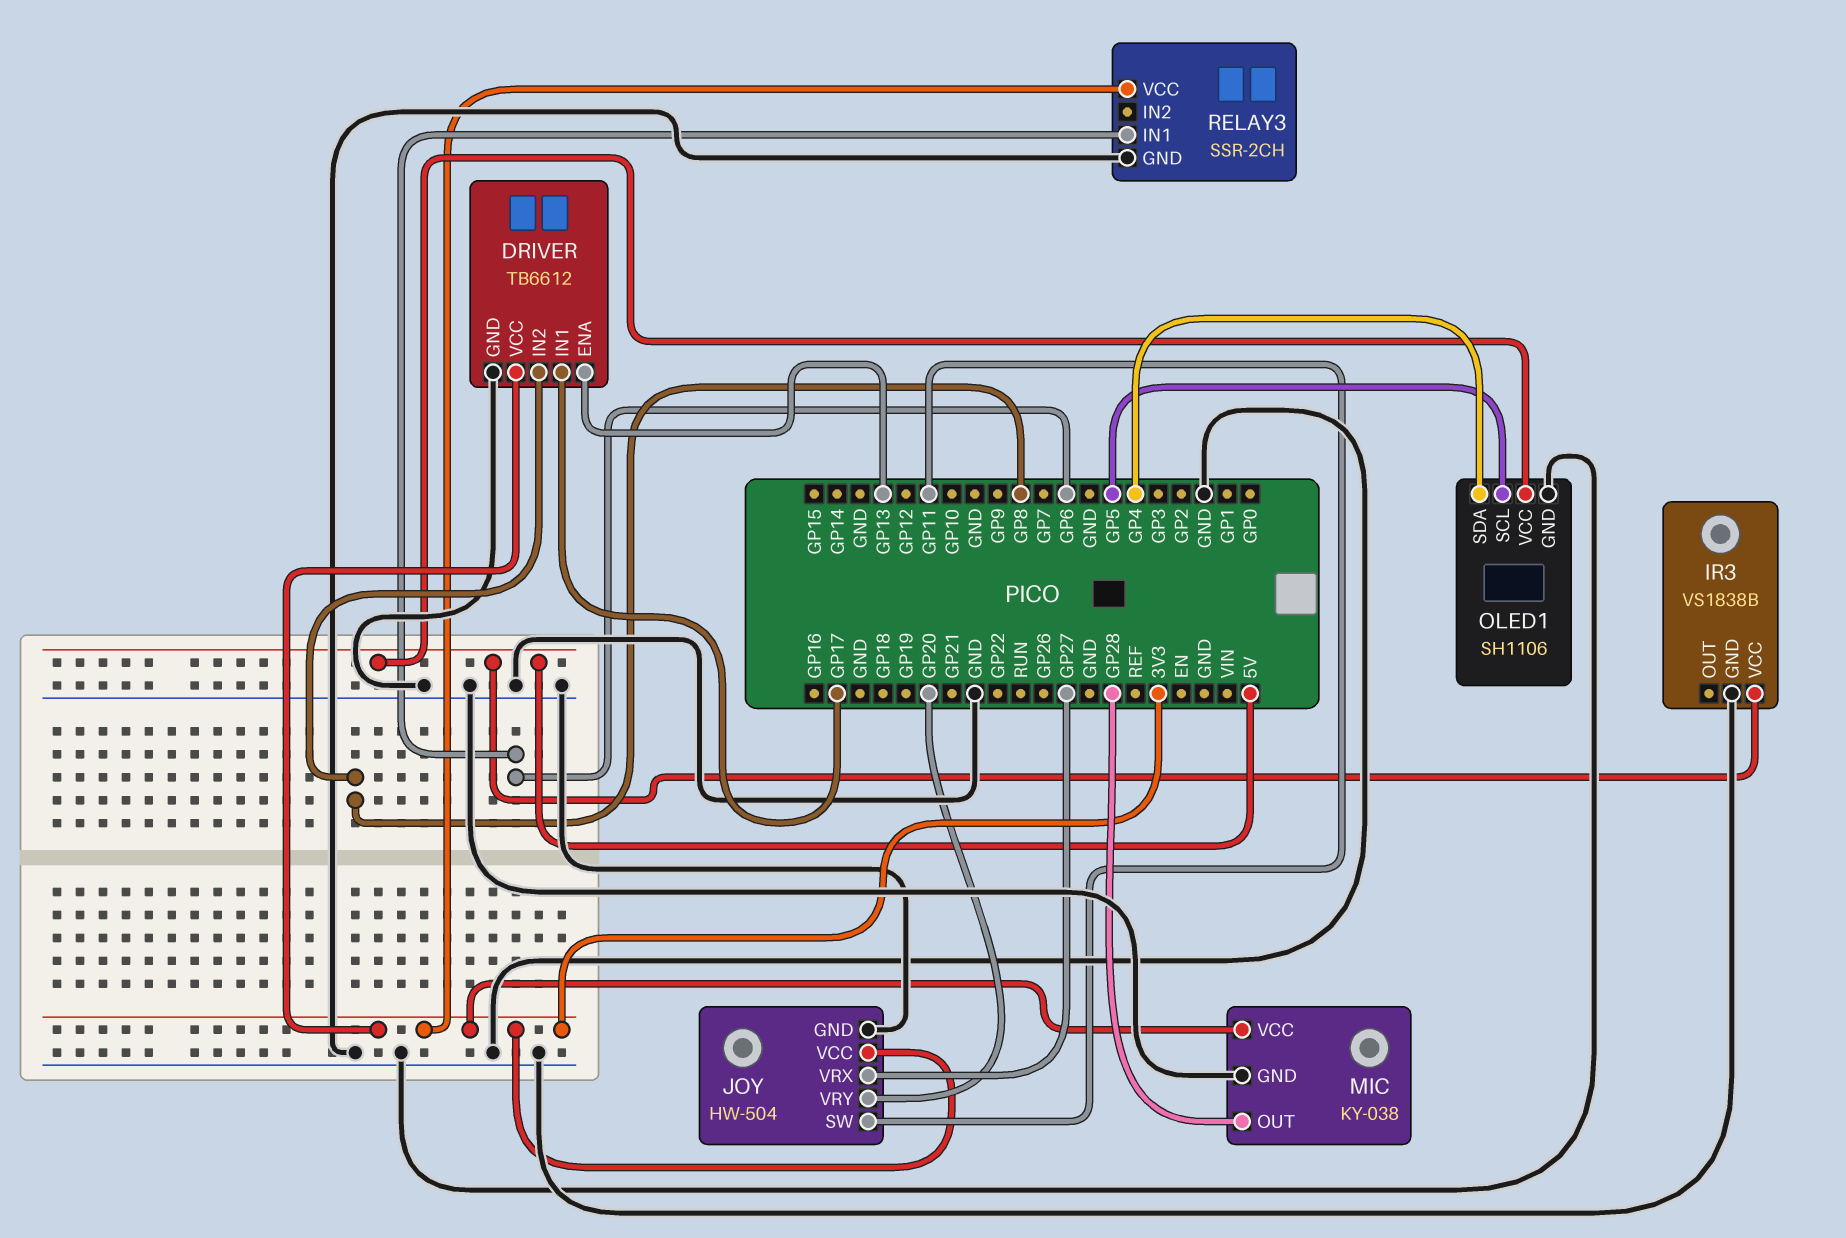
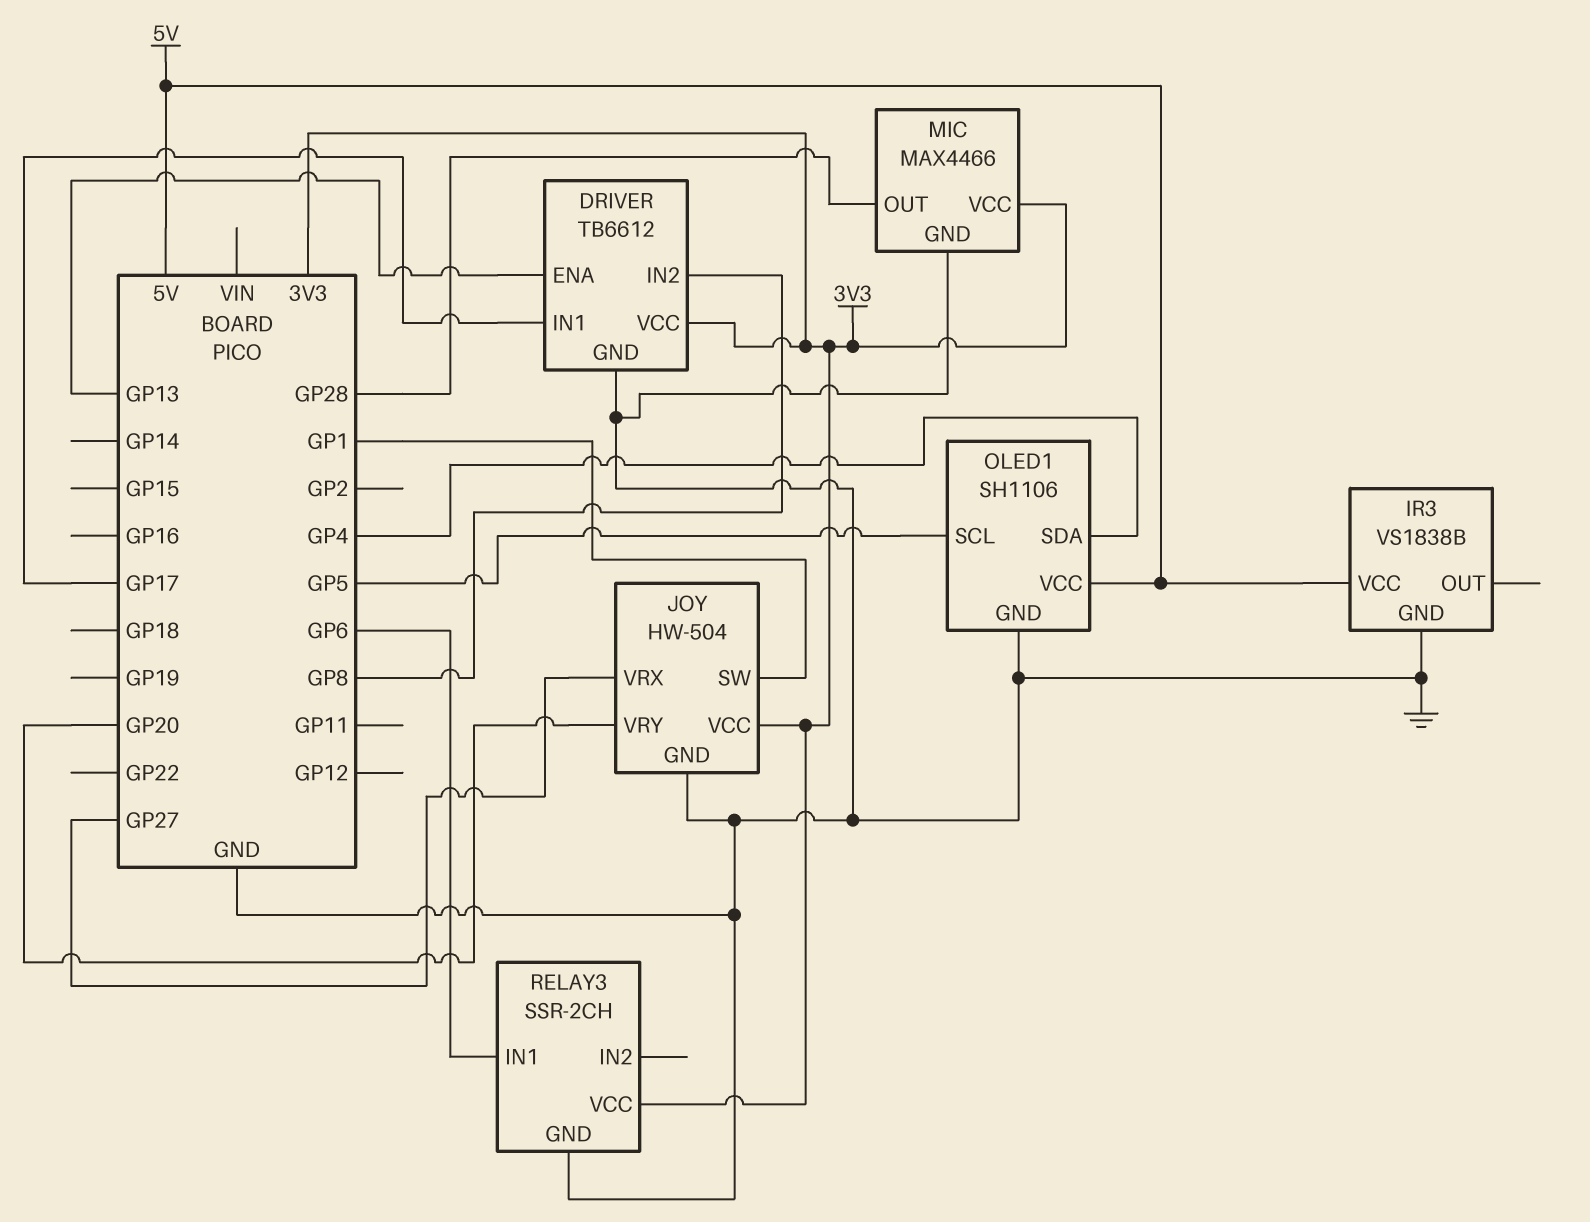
JOY pin SW: GP11 -> GP1
MIC: KY-038 -> MAX4466

